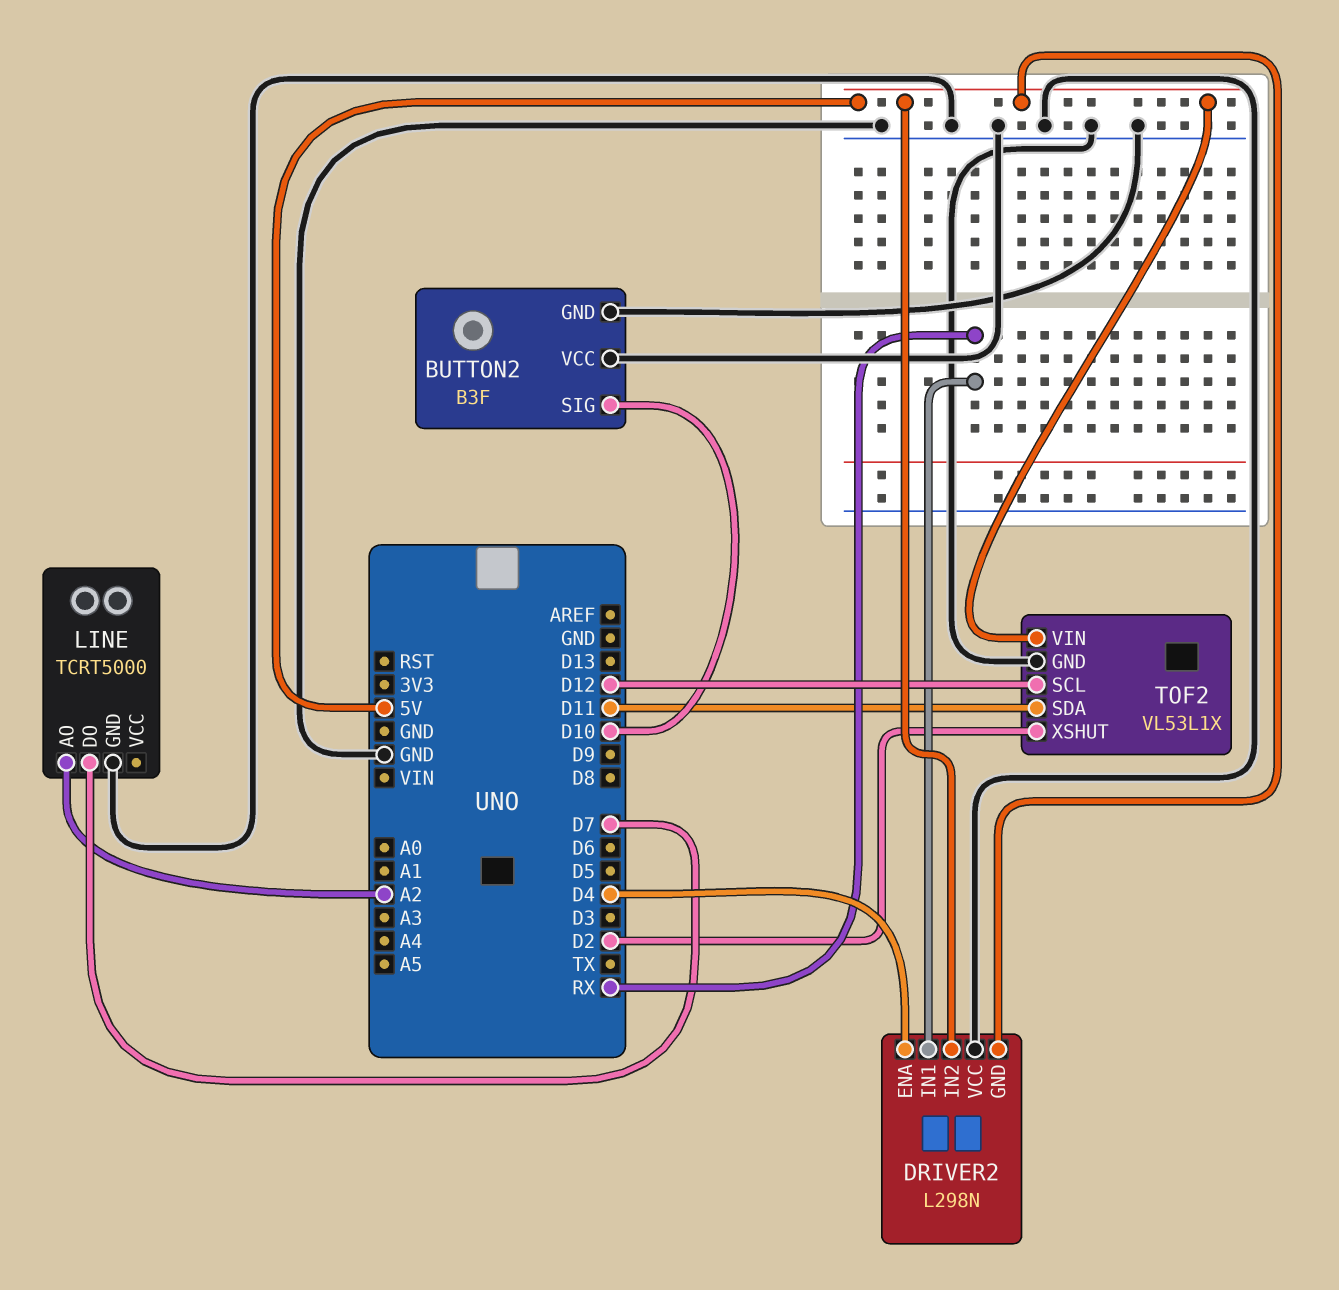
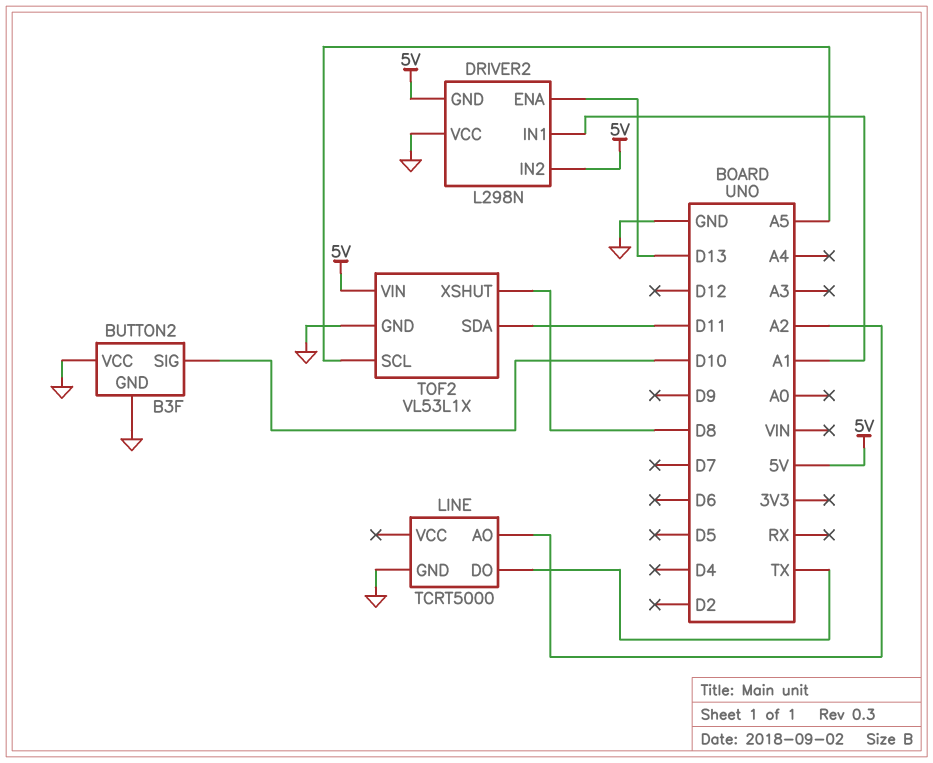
DRIVER2 pin ENA: D4 -> D13
DRIVER2 pin IN1: RX -> A1
LINE pin DO: D7 -> TX
TOF2 pin SCL: D12 -> A5
TOF2 pin XSHUT: D2 -> D8

